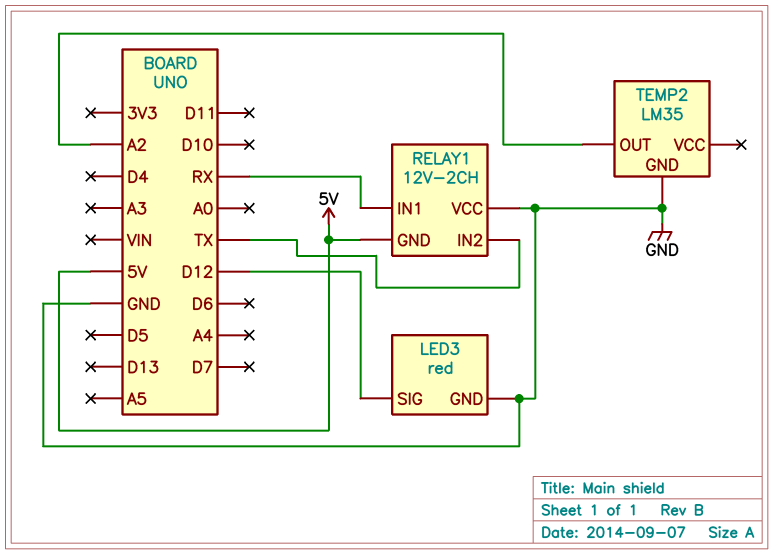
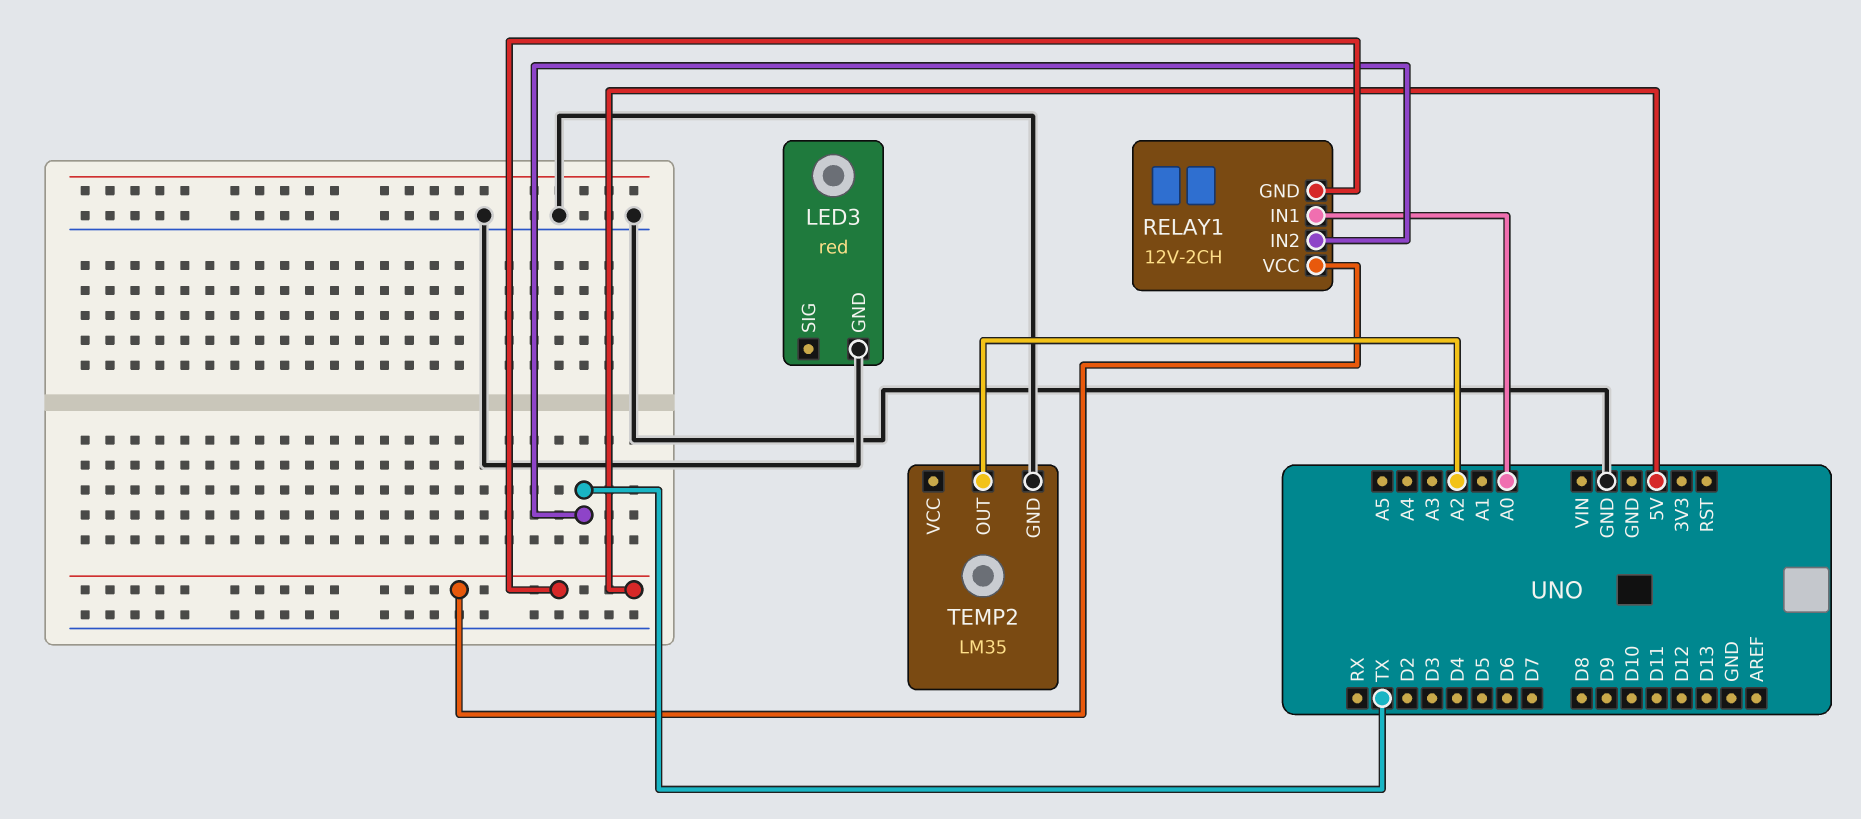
LED3 pin SIG: D12 -> none
RELAY1 pin IN1: RX -> A0
RELAY1 pin VCC: GND -> 5V

